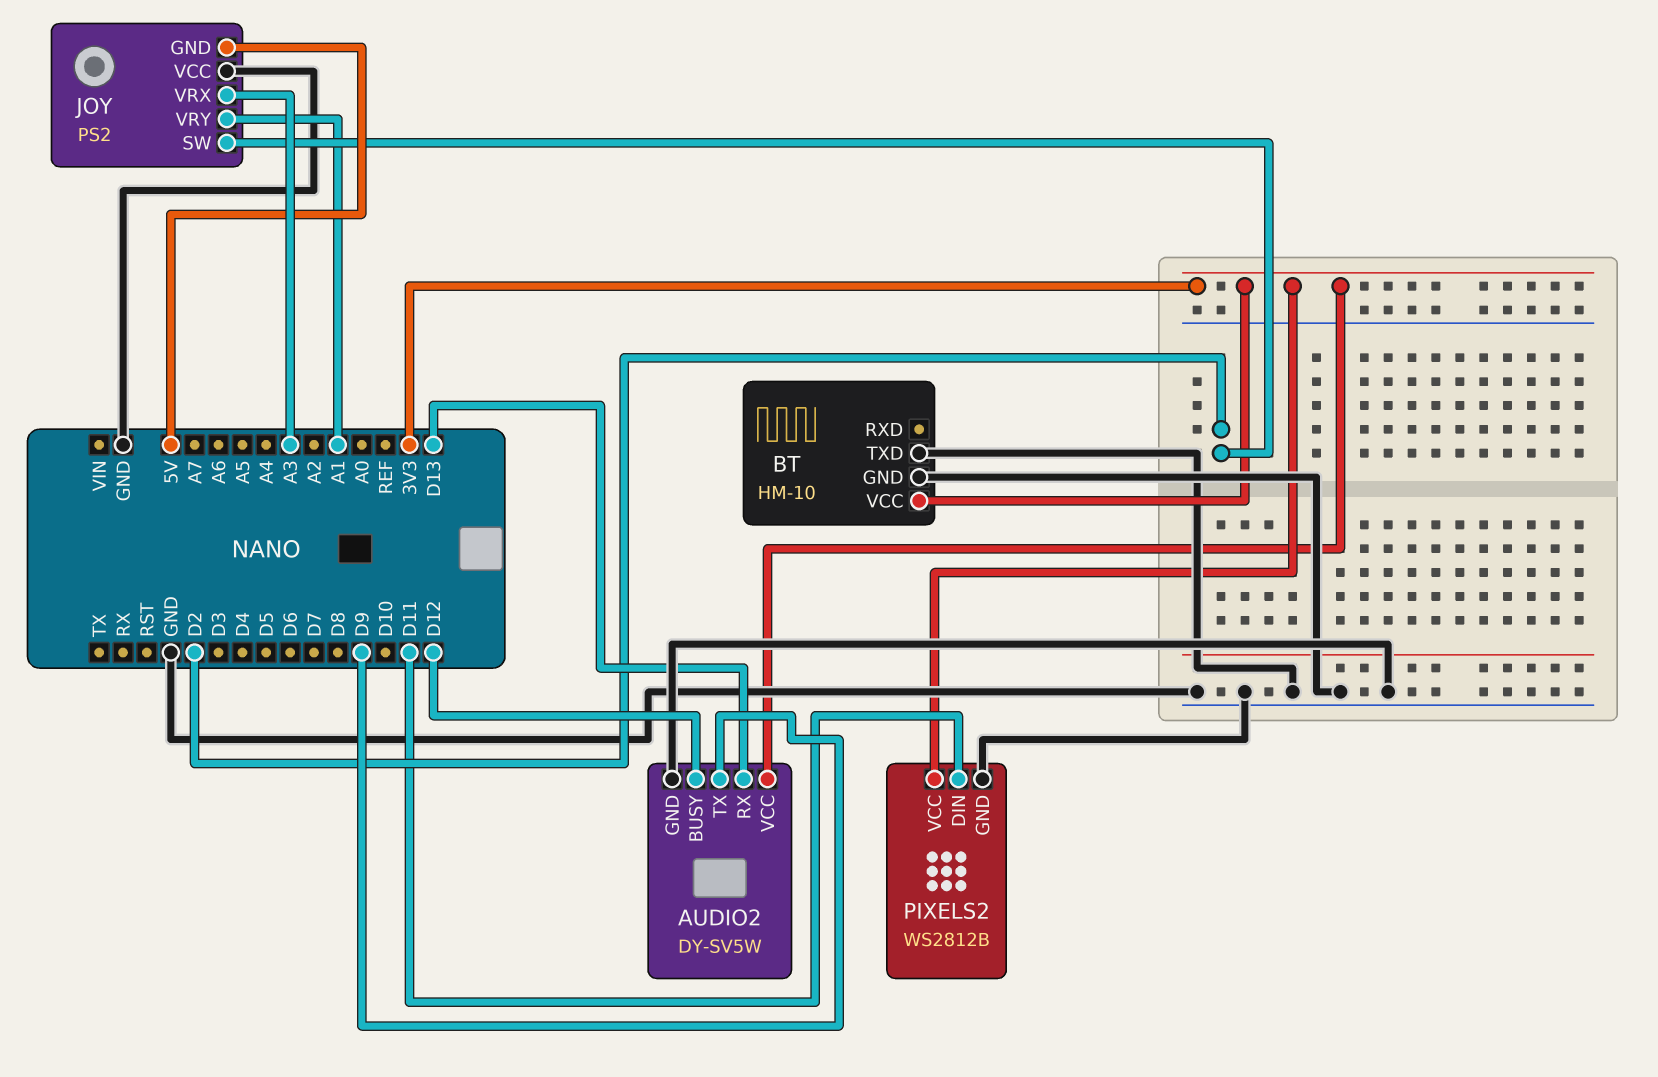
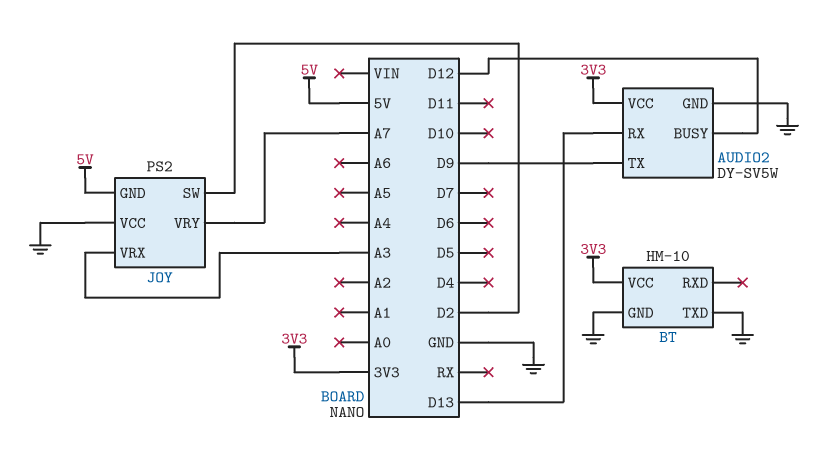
JOY pin VRY: A1 -> A7
PIXELS2: WS2812B -> none
PIXELS2 pin DIN: D11 -> none
PIXELS2 pin GND: GND -> none
PIXELS2 pin VCC: 3V3 -> none

